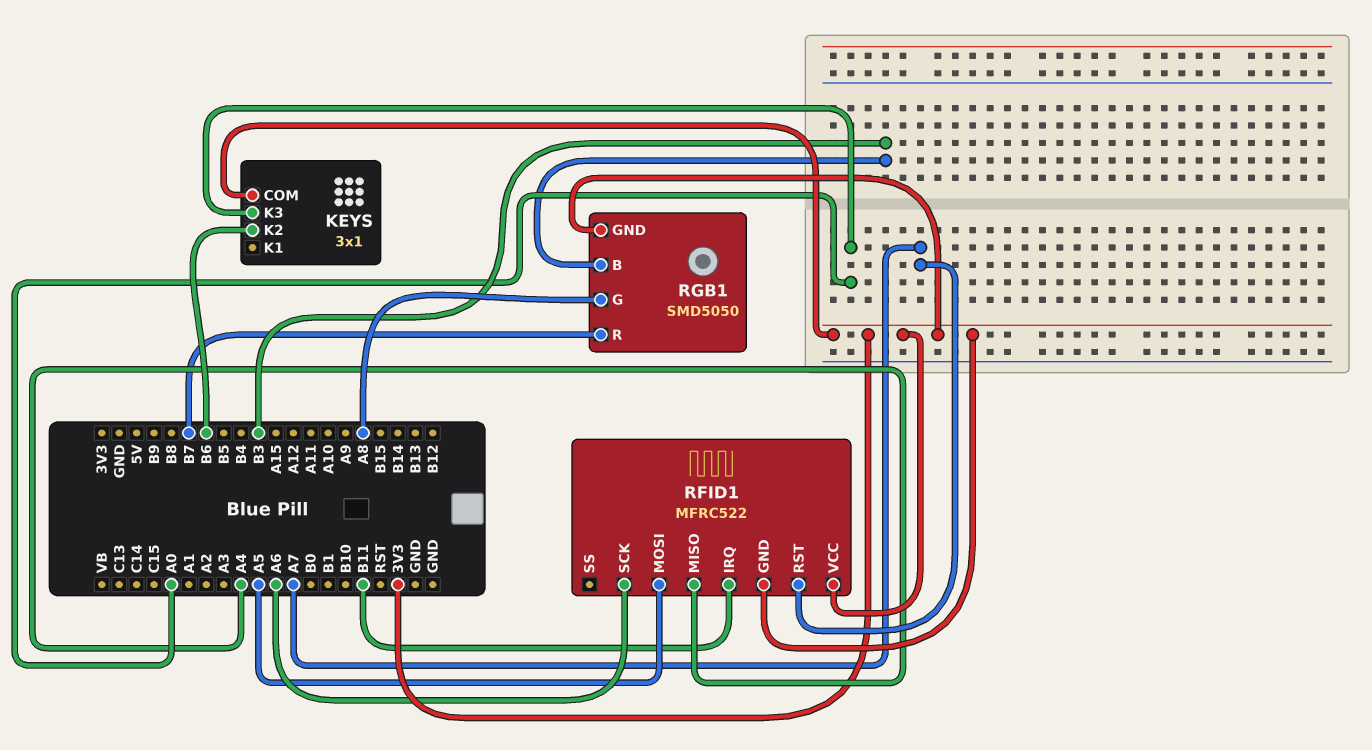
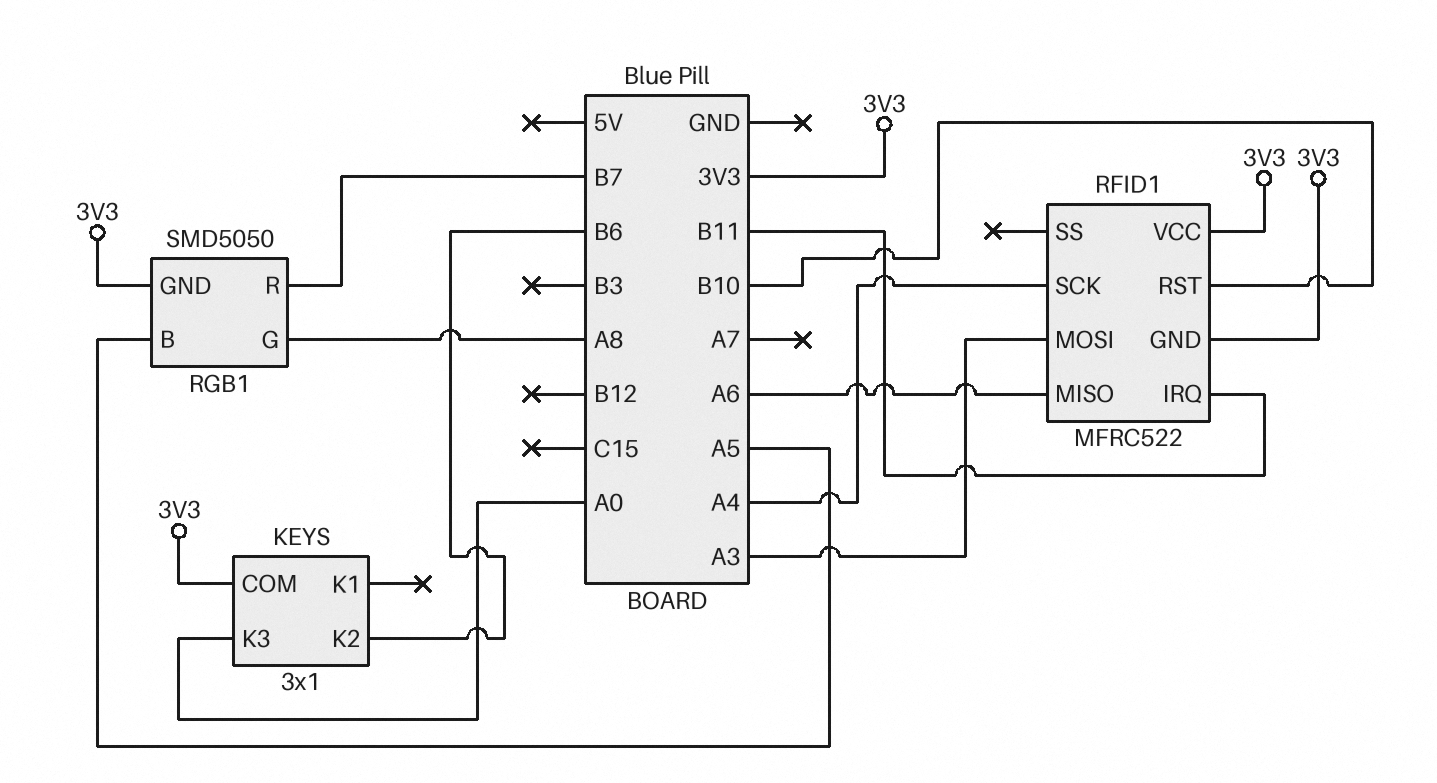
RFID1 pin MISO: A4 -> A6
RFID1 pin MOSI: A5 -> A3
RFID1 pin RST: A7 -> B10
RFID1 pin SCK: A6 -> A4
RGB1 pin B: B3 -> A5

